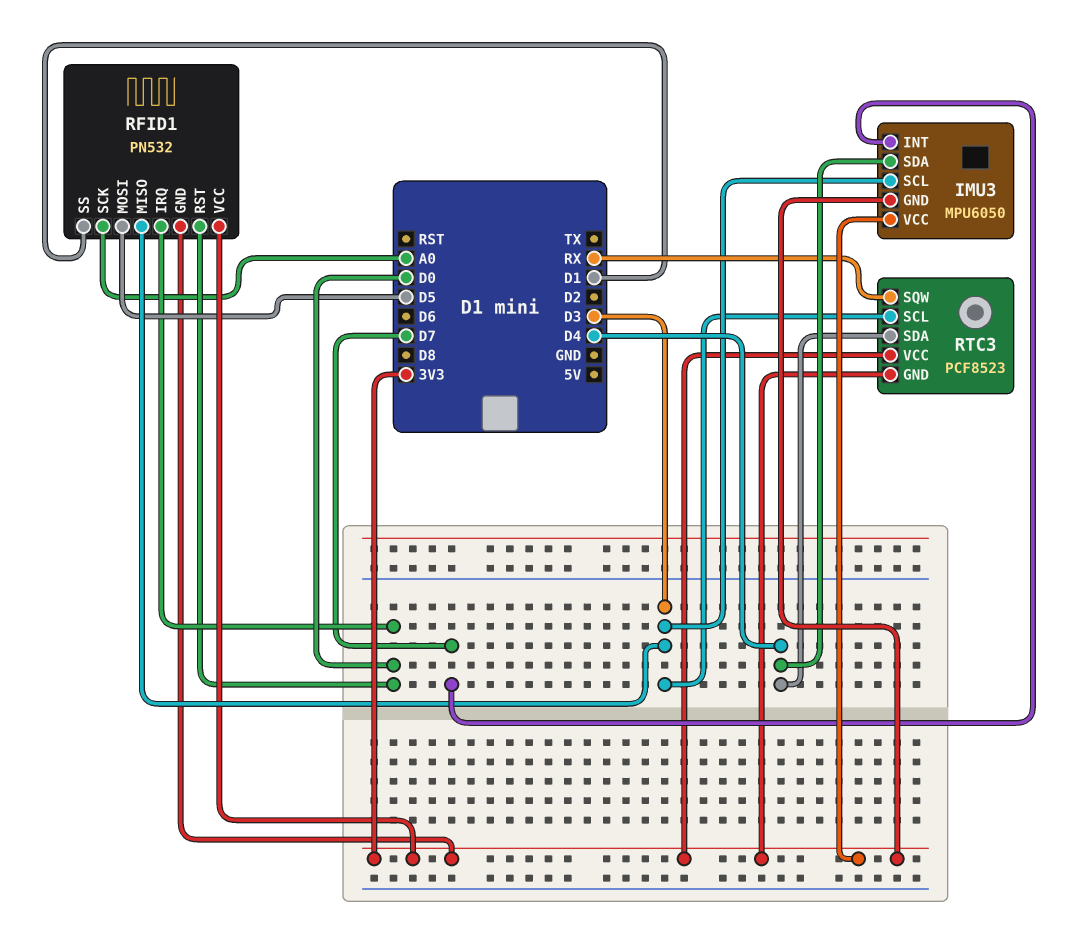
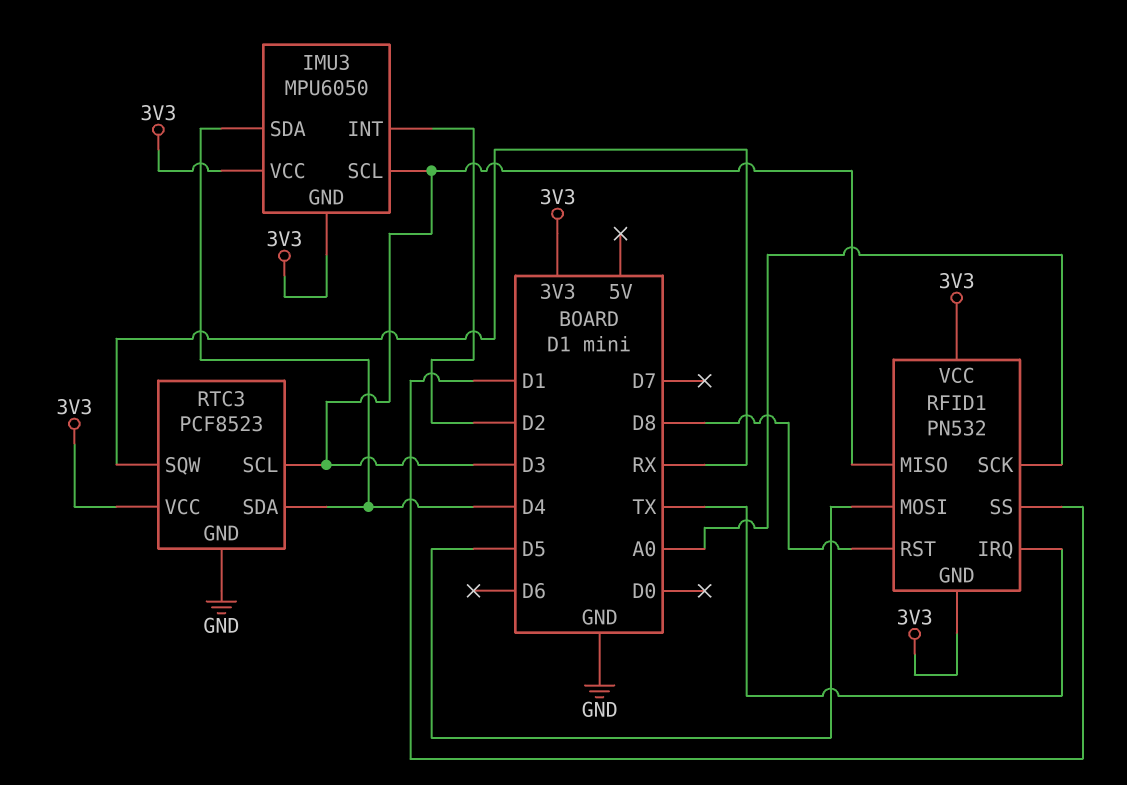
IMU3 pin INT: D7 -> D2
RFID1 pin IRQ: D0 -> TX
RFID1 pin RST: D0 -> D8
RTC3 pin GND: 3V3 -> GND

